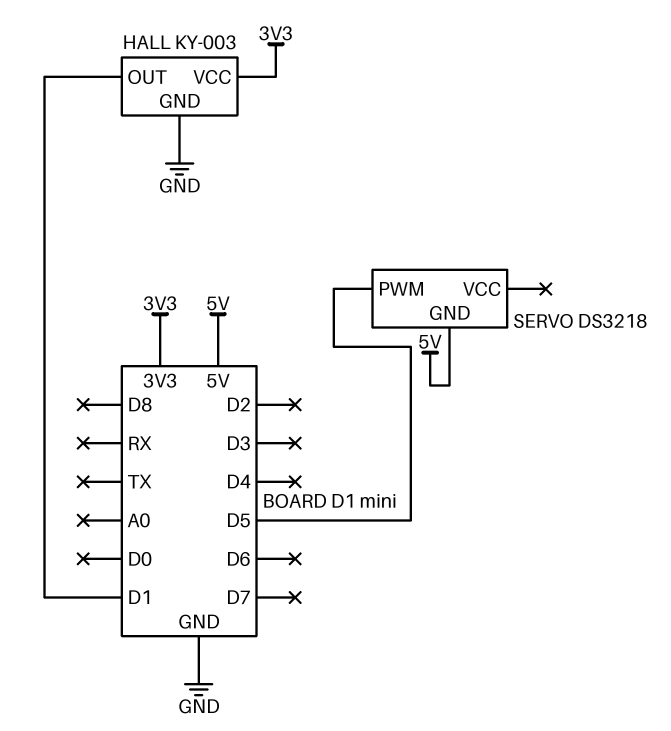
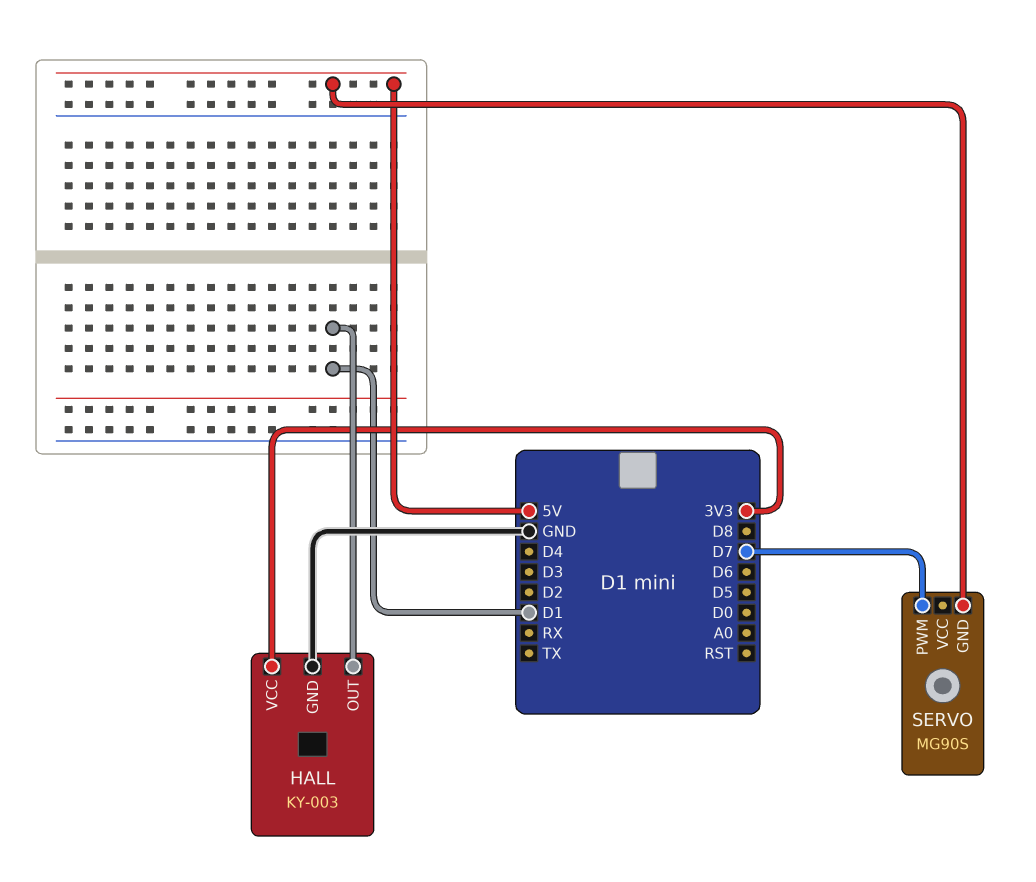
SERVO: DS3218 -> MG90S
SERVO pin PWM: D5 -> D7

